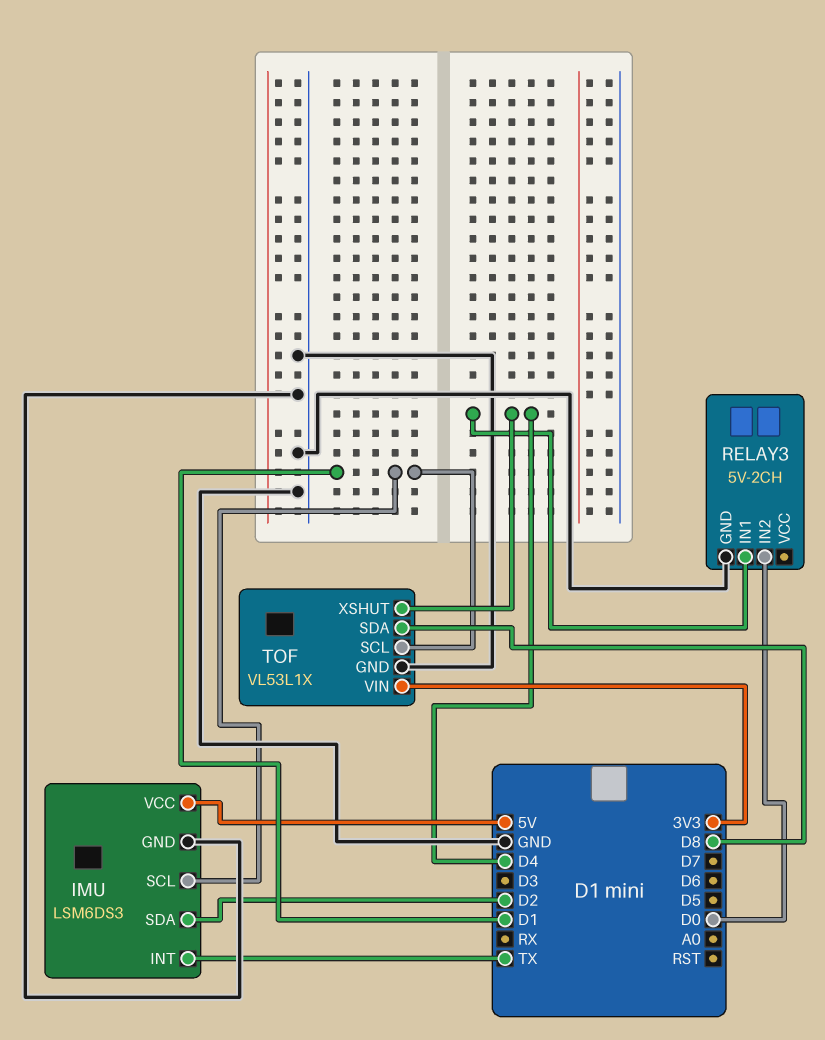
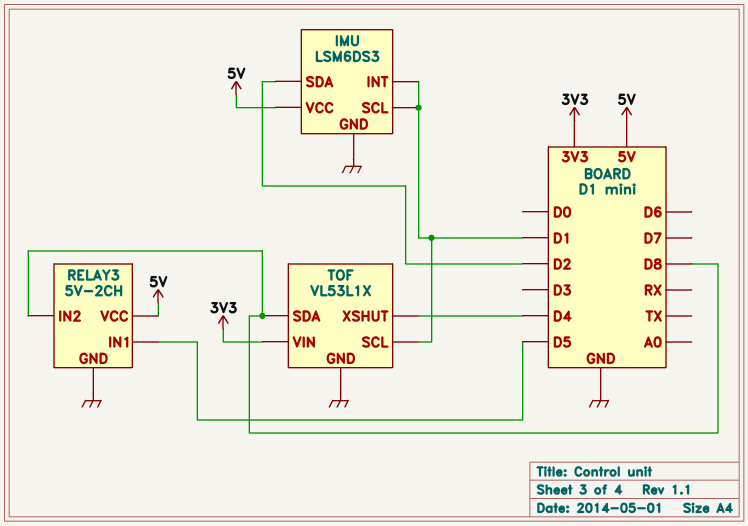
IMU pin INT: TX -> D1
RELAY3 pin IN1: D4 -> D5
RELAY3 pin IN2: D0 -> D8
RELAY3 pin VCC: none -> 5V

